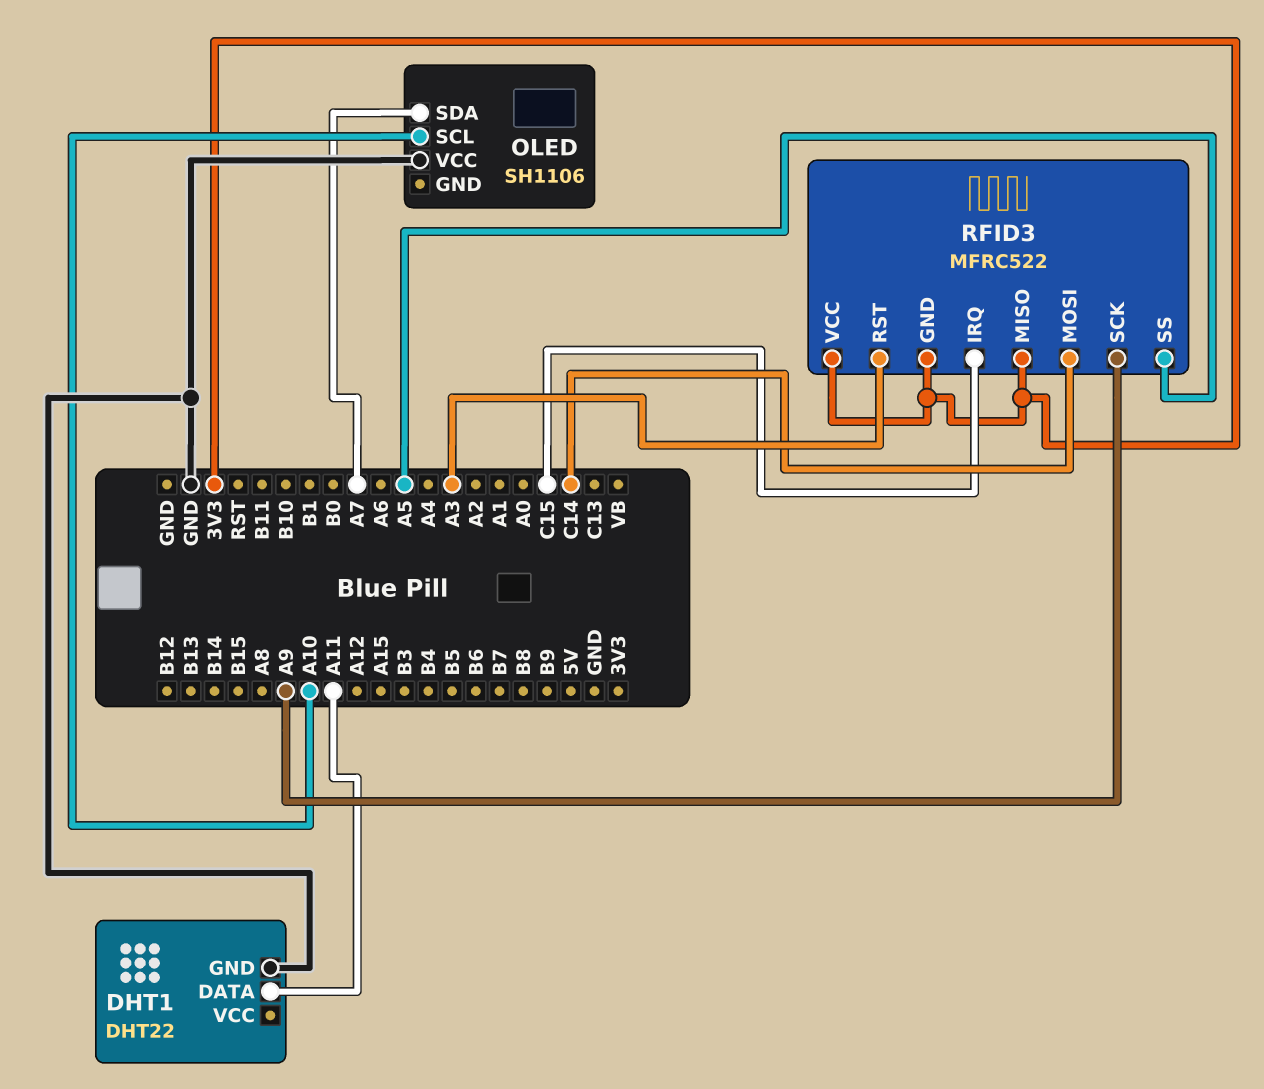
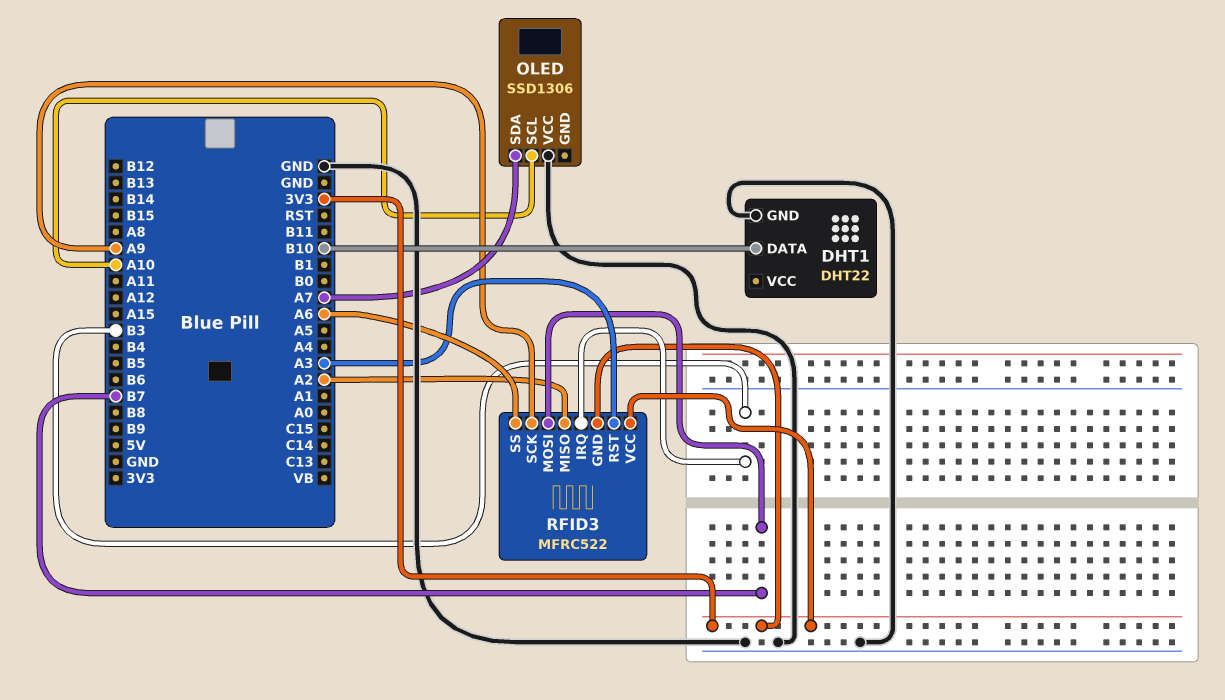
DHT1 pin DATA: A11 -> B10
OLED: SH1106 -> SSD1306
RFID3 pin IRQ: C15 -> B3
RFID3 pin MISO: 3V3 -> A2
RFID3 pin MOSI: C14 -> B7
RFID3 pin SS: A5 -> A6

